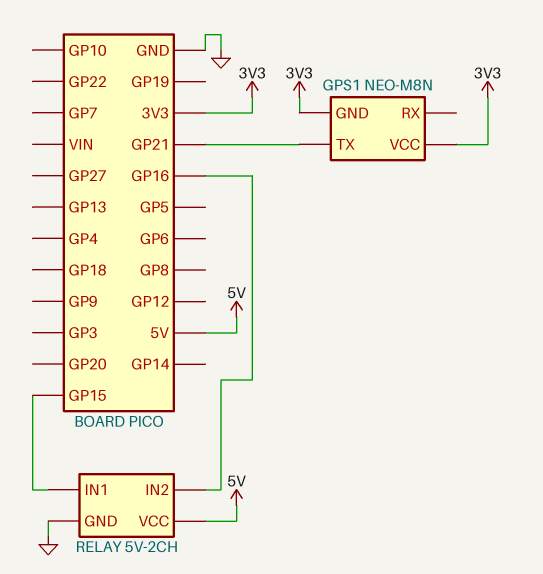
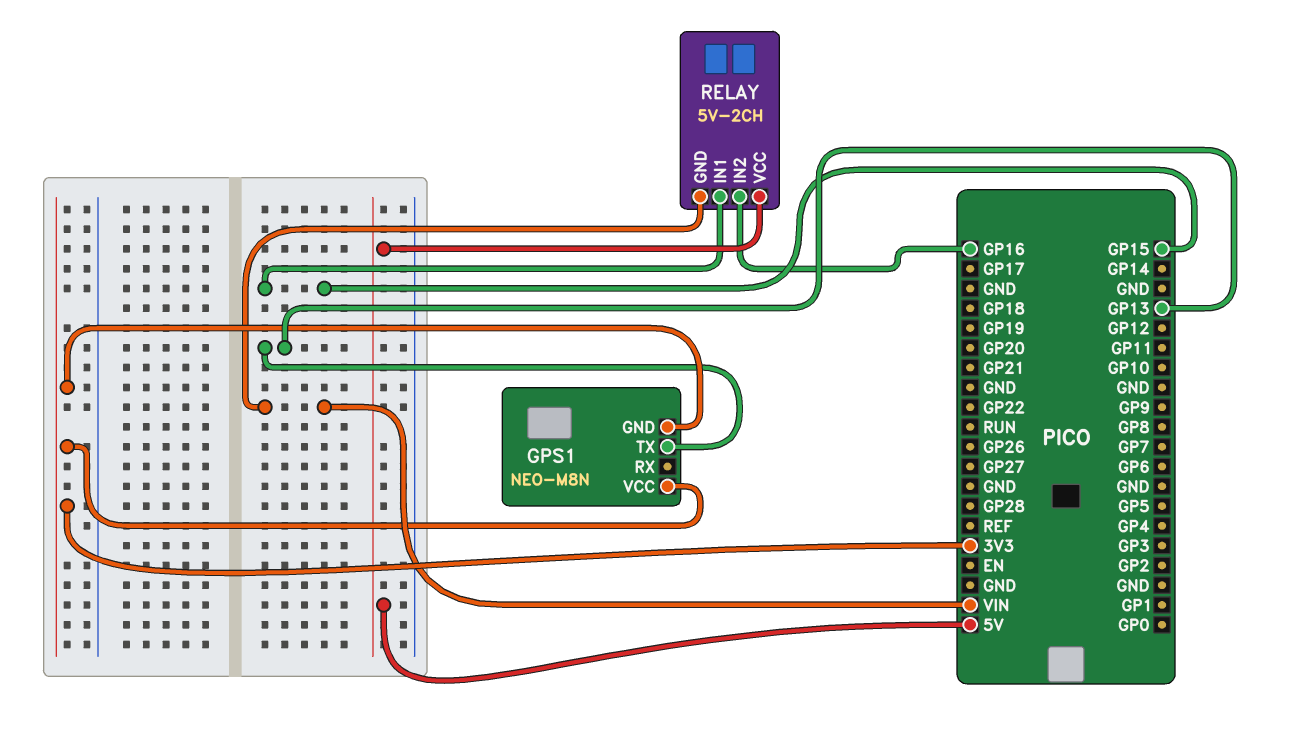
GPS1 pin TX: GP21 -> GP13
RELAY pin GND: GND -> VIN

